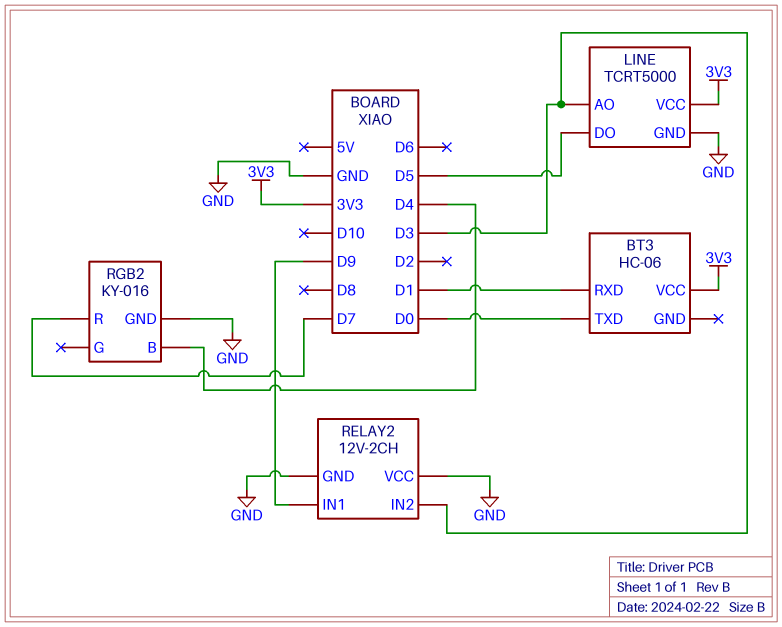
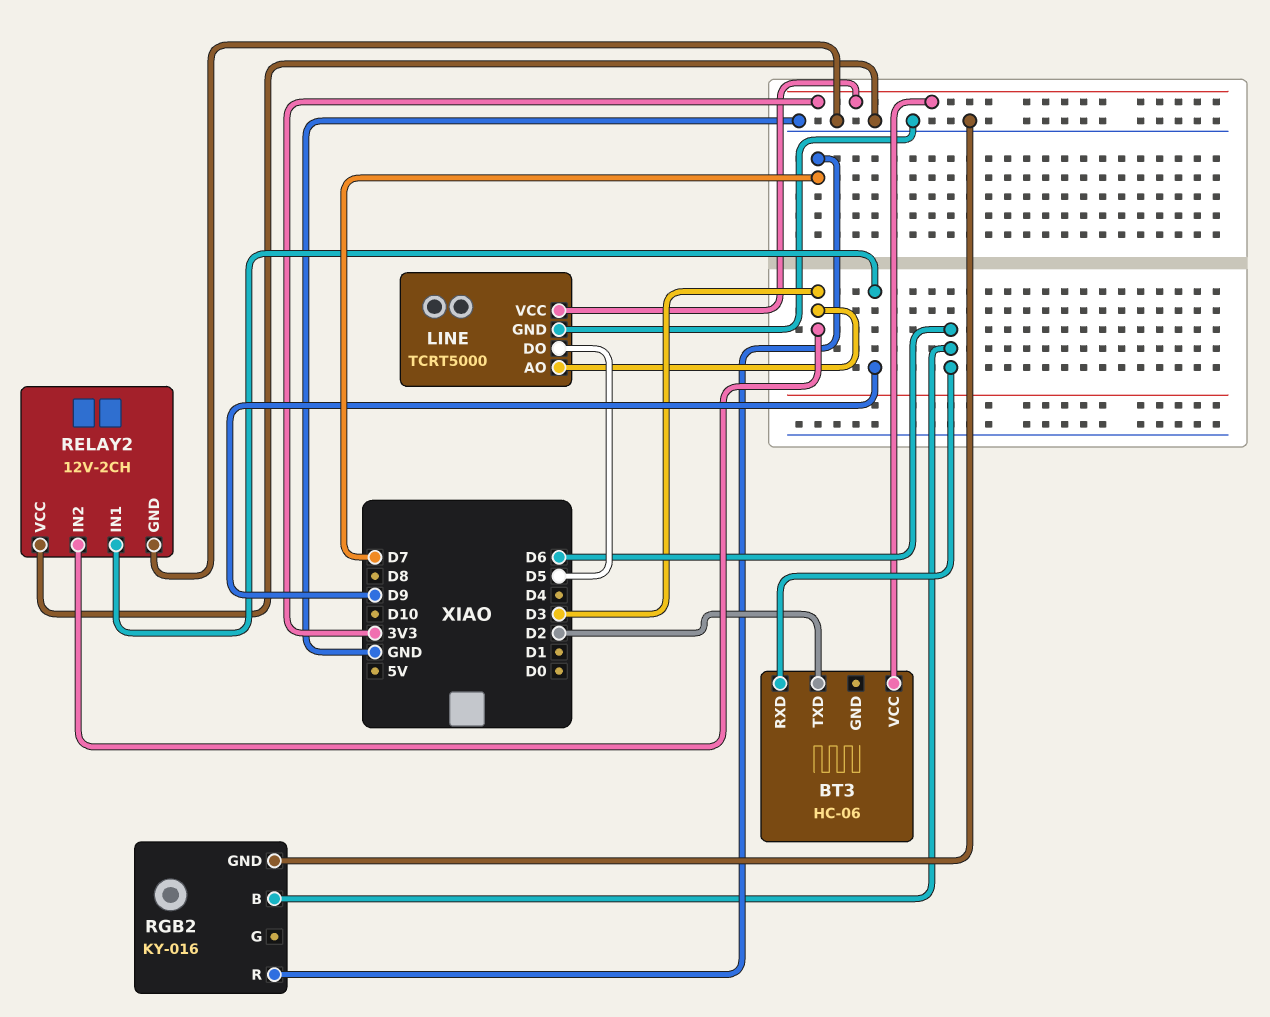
BT3 pin RXD: D1 -> D6
BT3 pin TXD: D0 -> D2
RGB2 pin B: D4 -> D6

